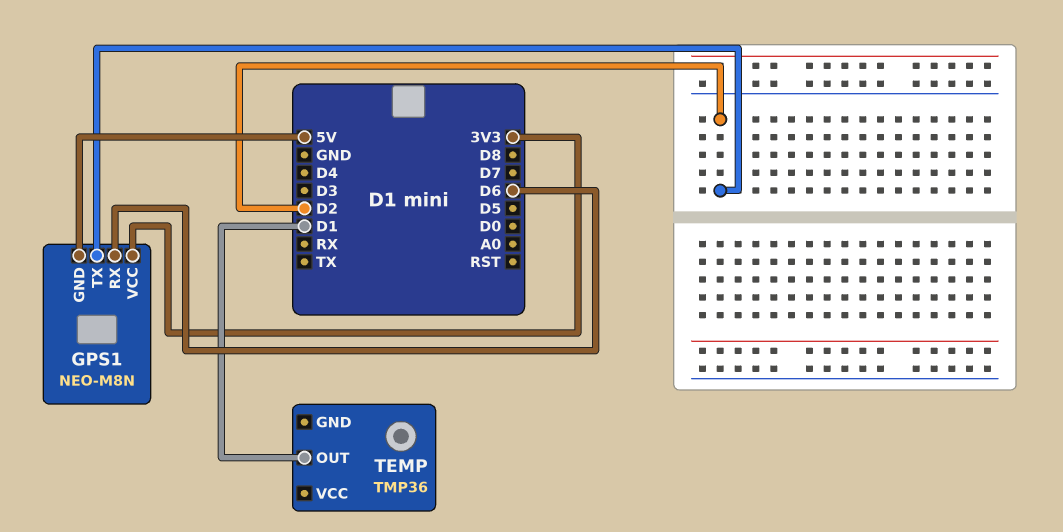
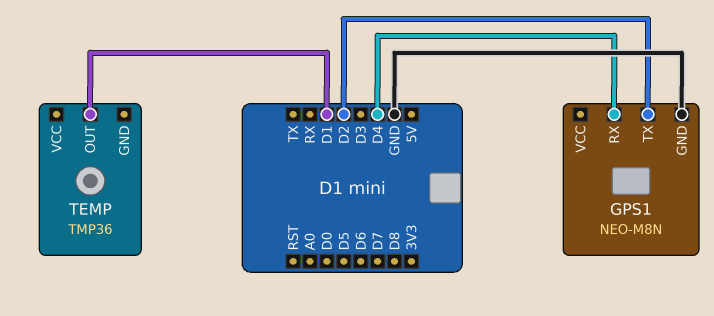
GPS1 pin GND: 5V -> GND
GPS1 pin RX: D6 -> D4
GPS1 pin VCC: 3V3 -> none

